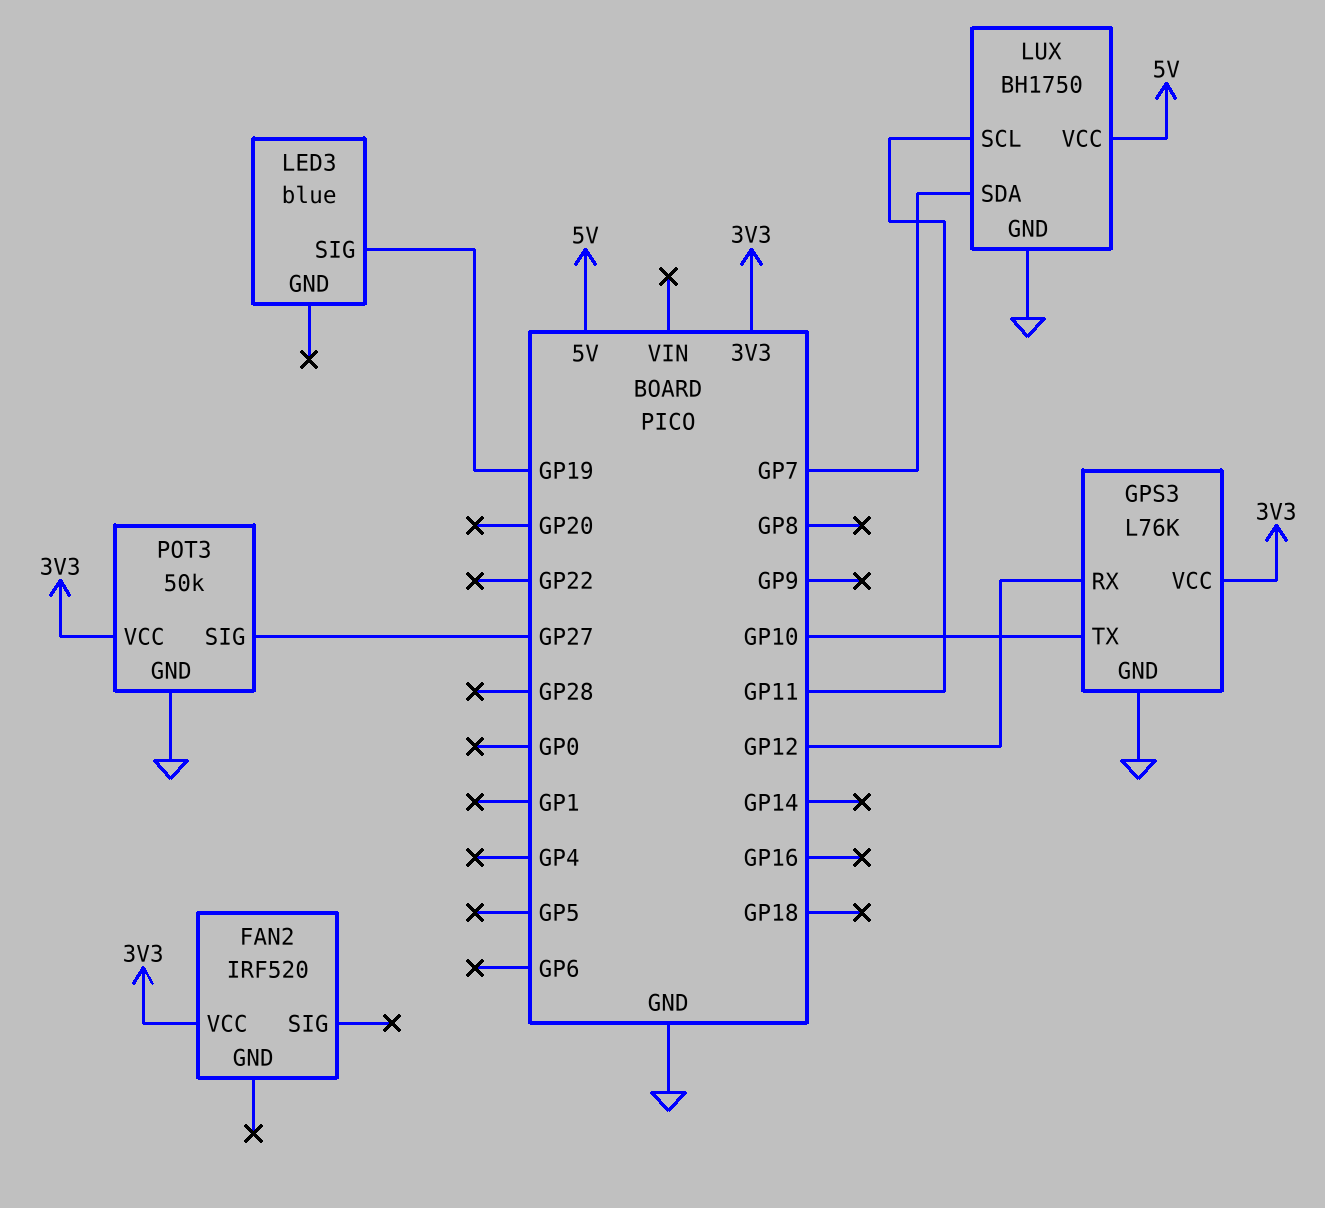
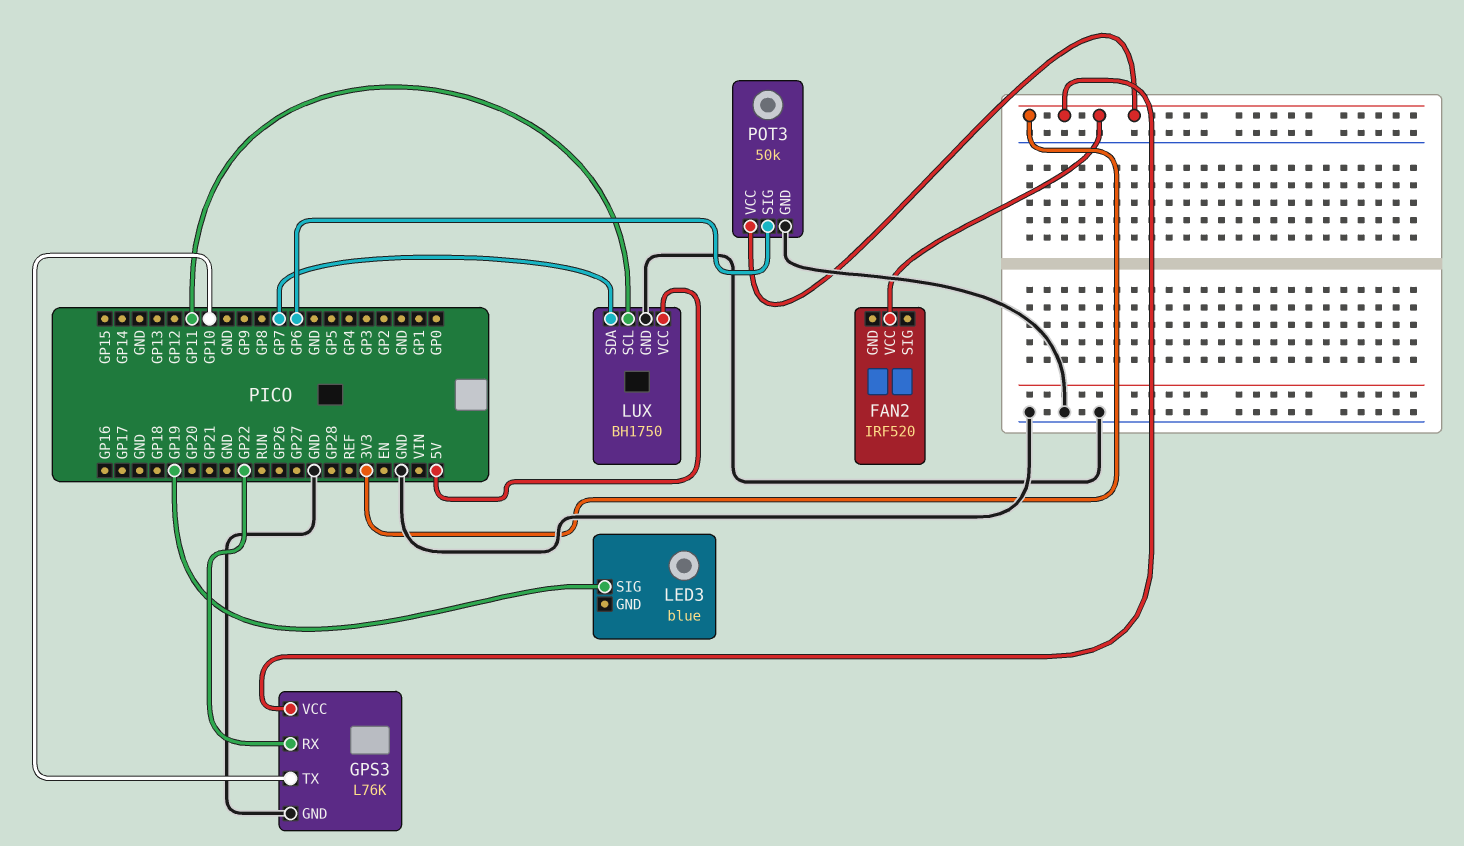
GPS3 pin RX: GP12 -> GP22
POT3 pin SIG: GP27 -> GP6

